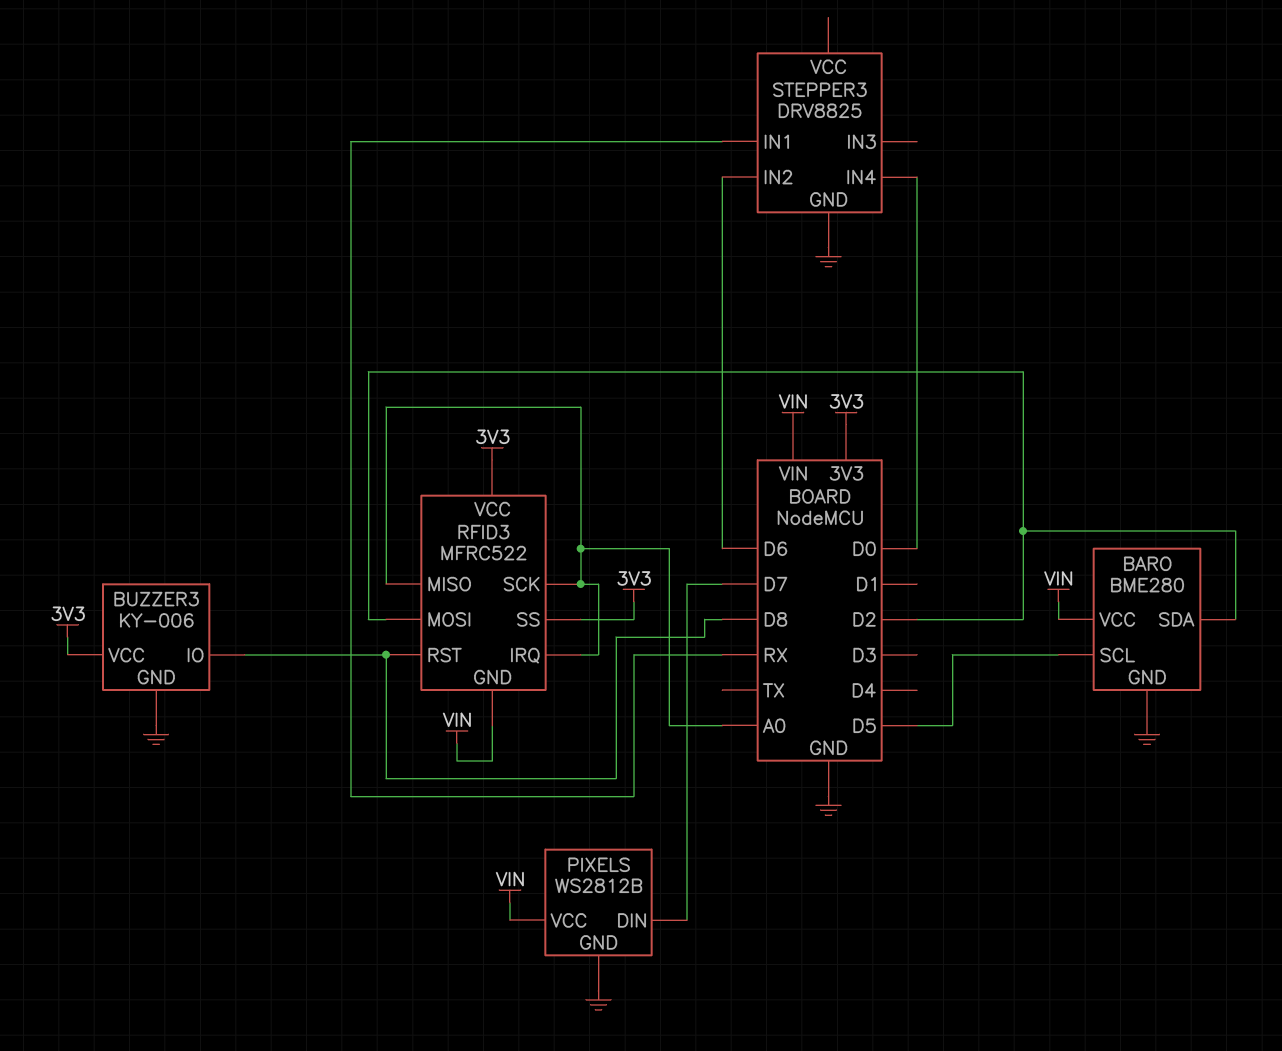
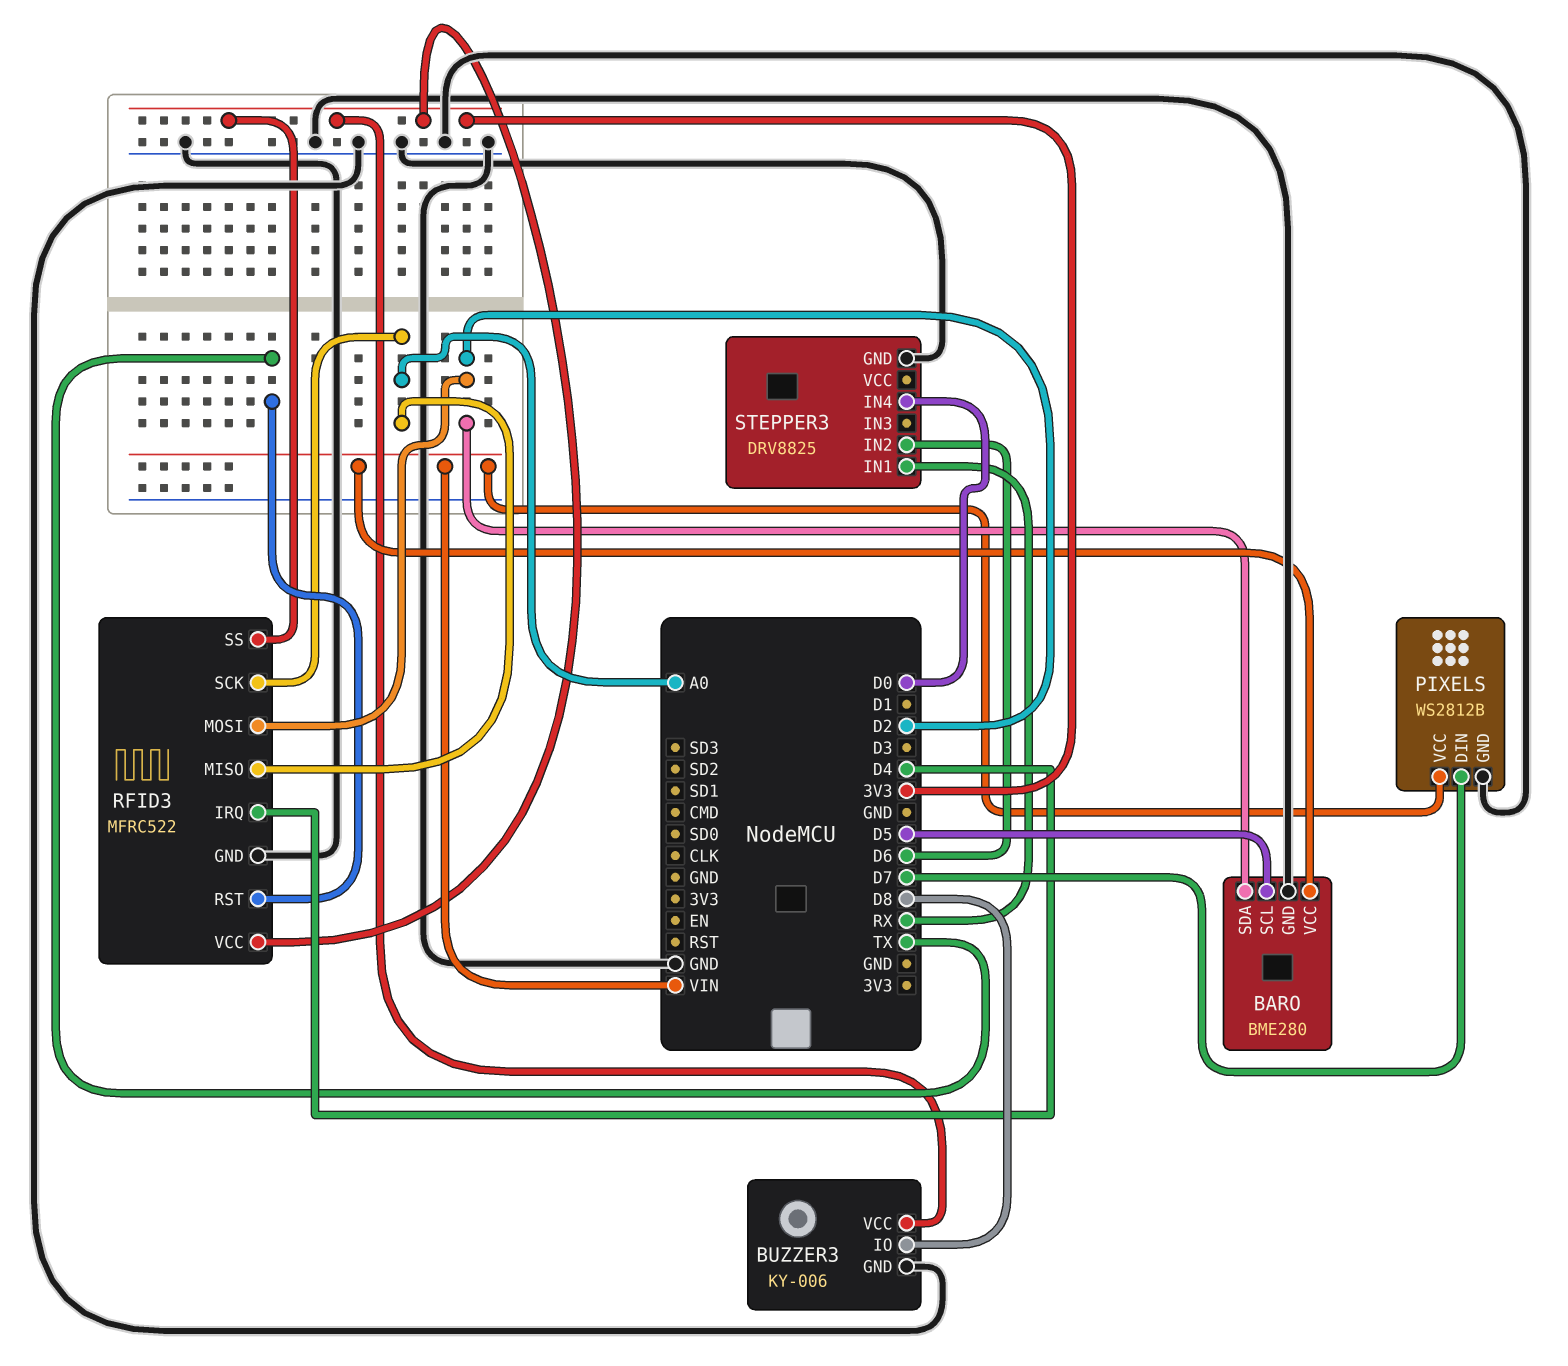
RFID3 pin GND: VIN -> GND
RFID3 pin IRQ: A0 -> D4
RFID3 pin RST: D8 -> TX

